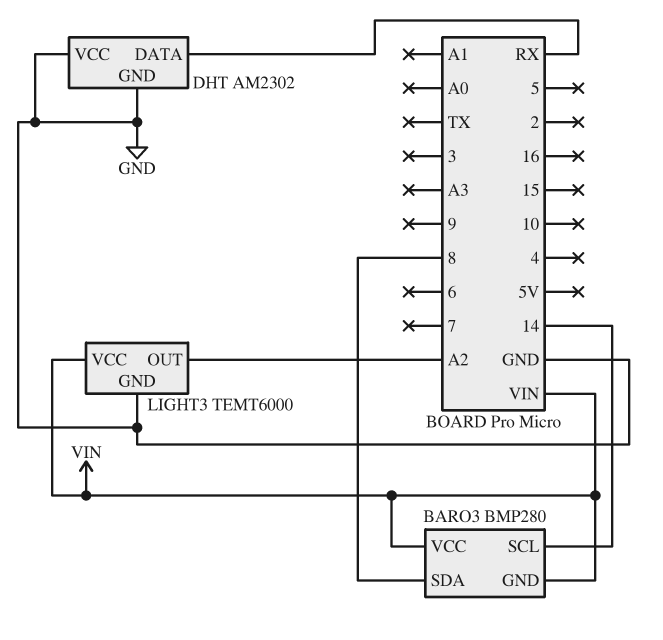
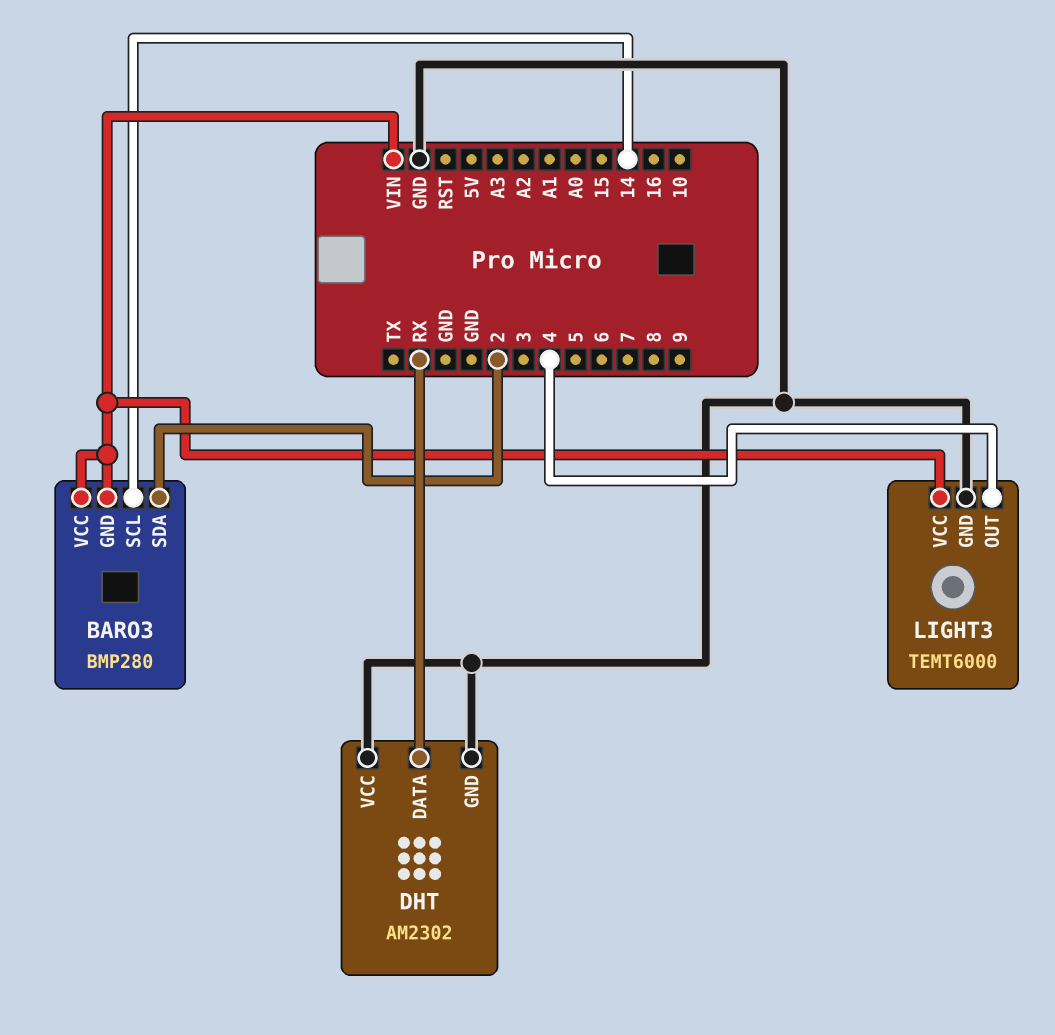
BARO3 pin SDA: 8 -> 2
LIGHT3 pin OUT: A2 -> 4

